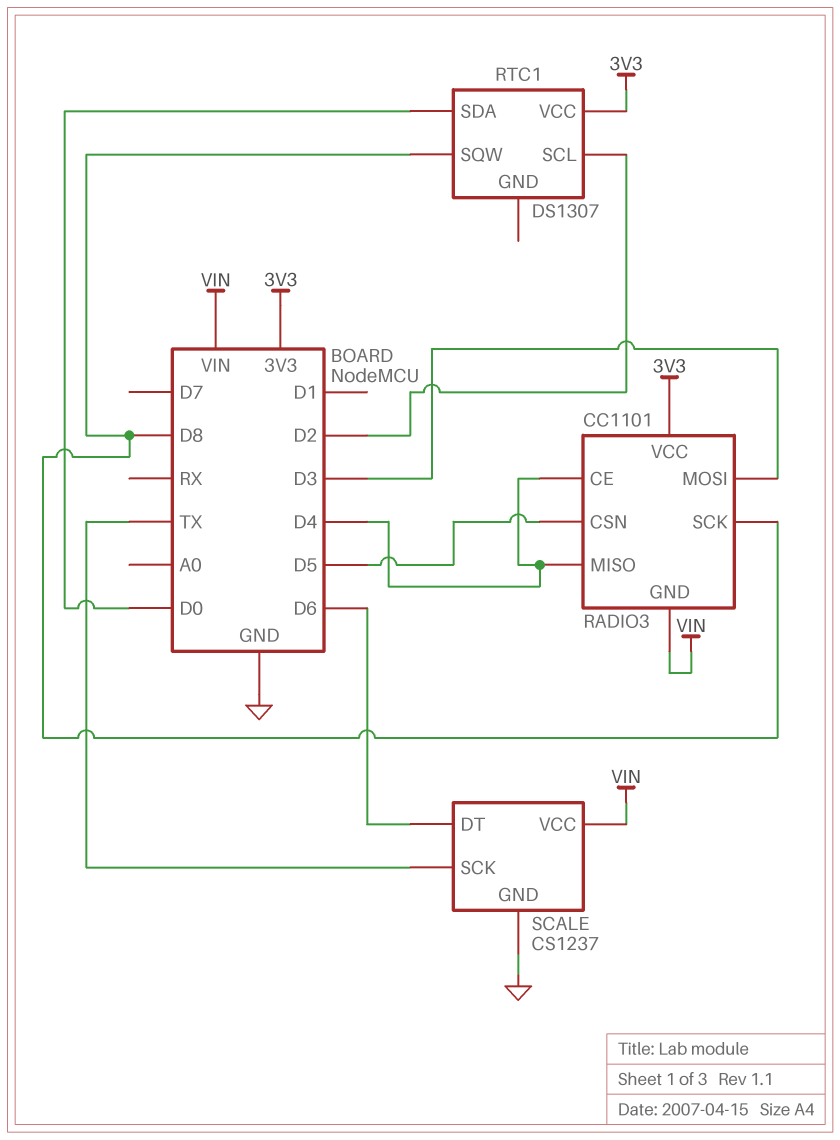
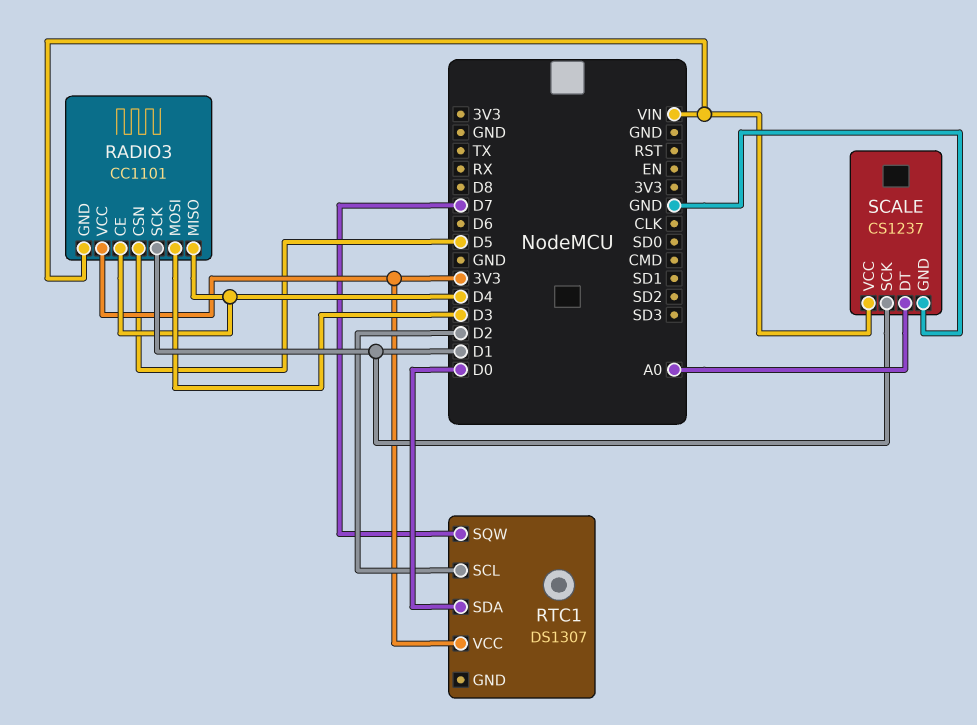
RADIO3 pin SCK: D8 -> D1
RTC1 pin SQW: D8 -> D7
SCALE pin DT: D6 -> A0
SCALE pin SCK: TX -> D1

